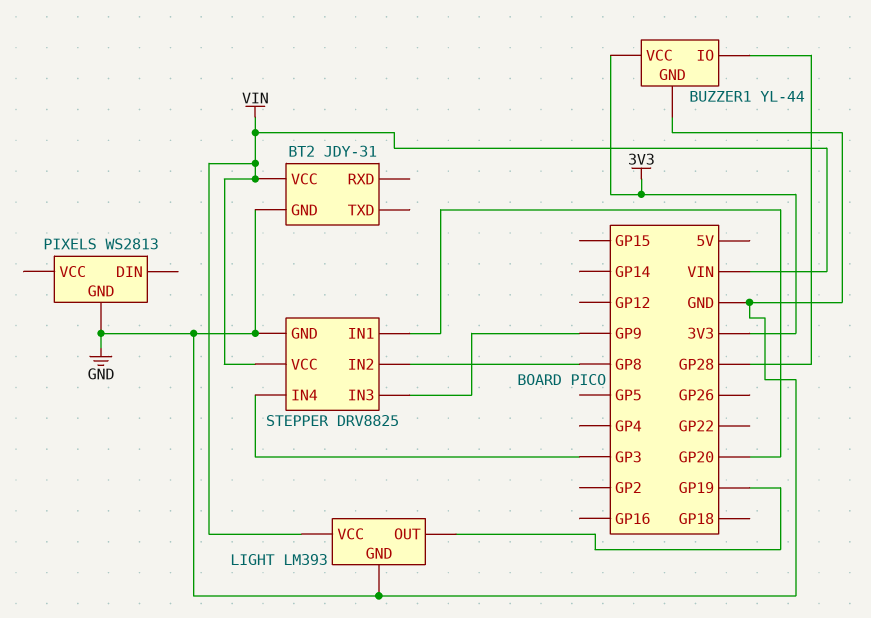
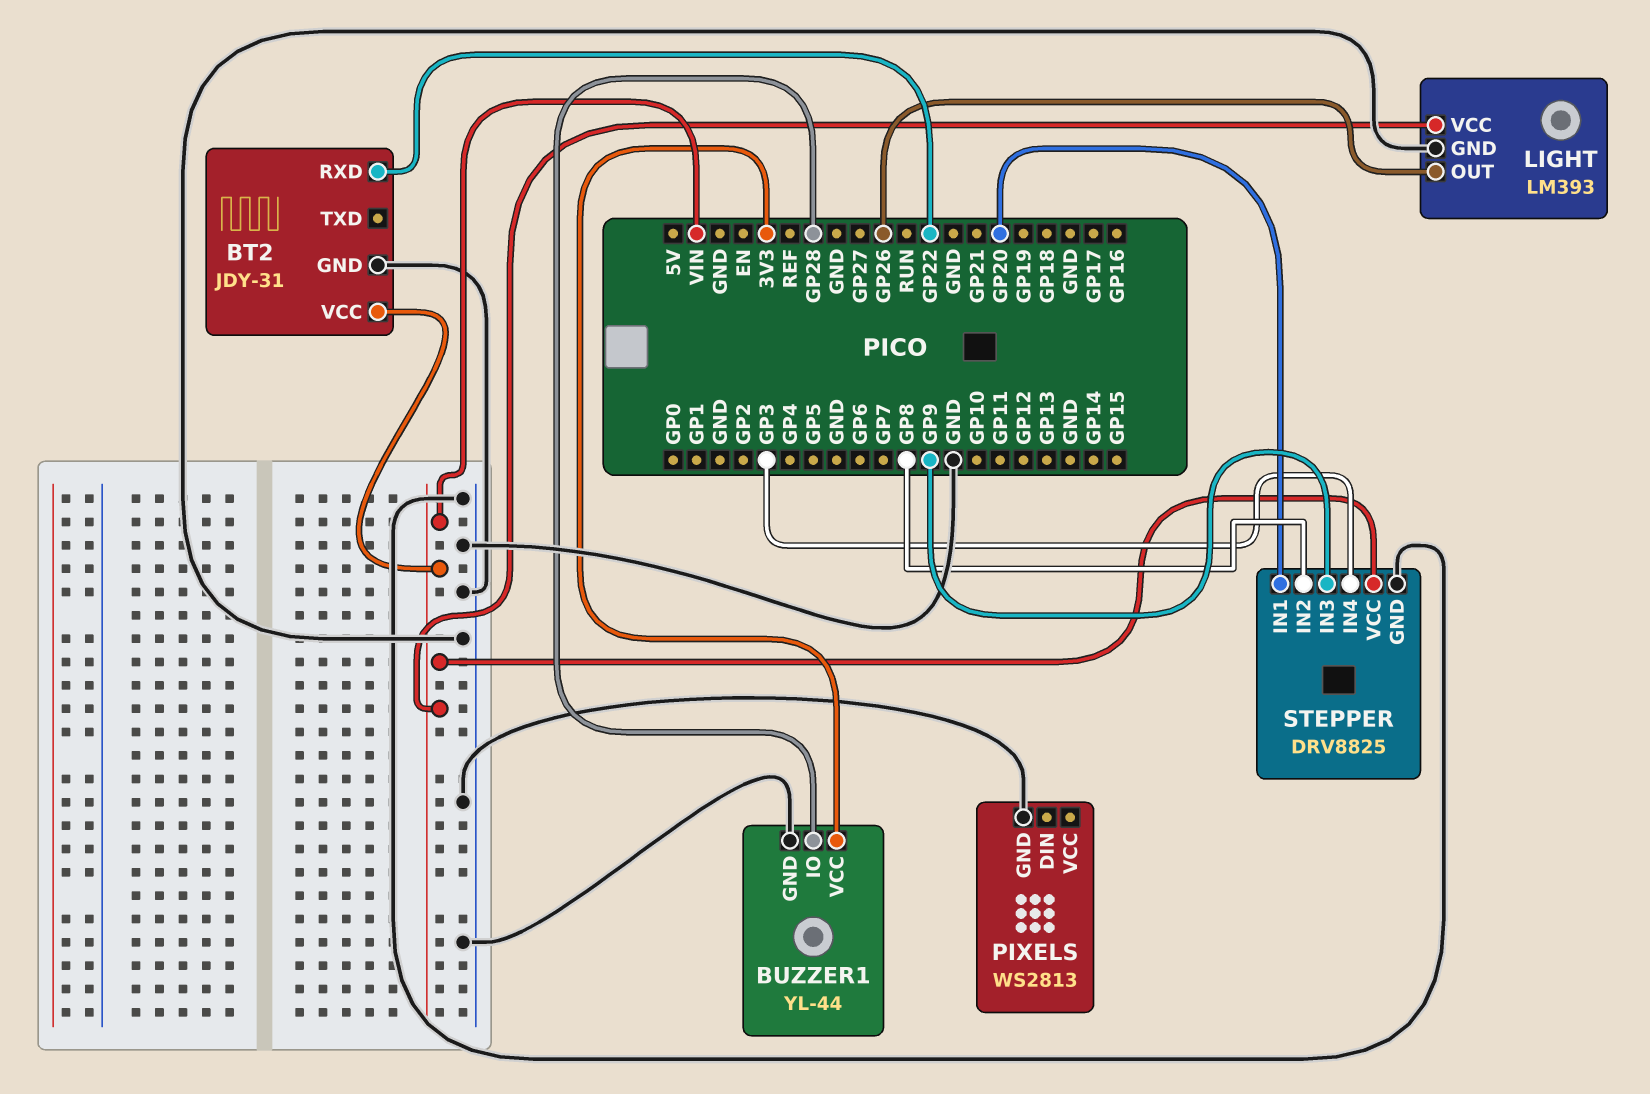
BT2 pin RXD: none -> GP22
LIGHT pin OUT: GP19 -> GP26

